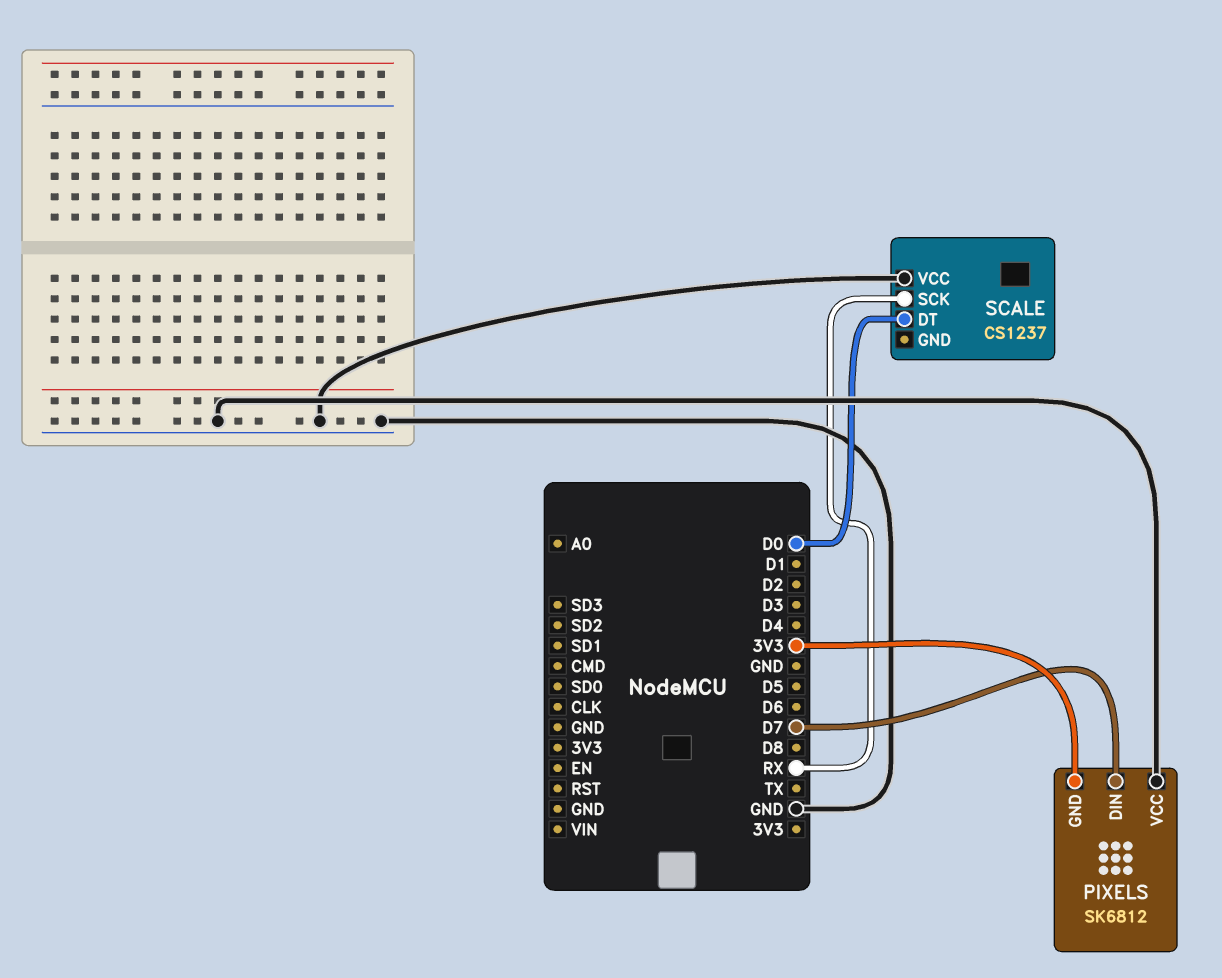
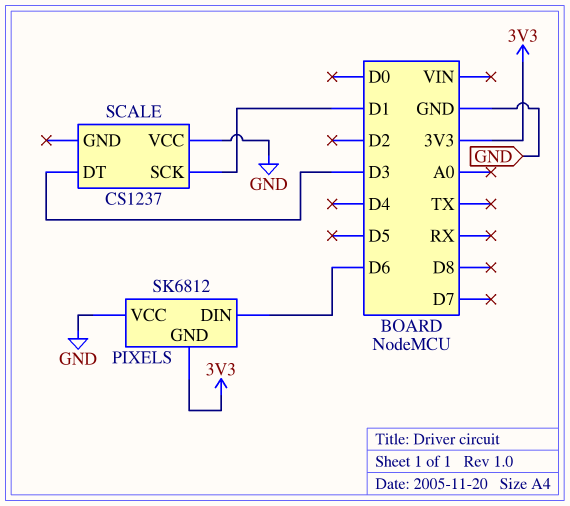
PIXELS pin DIN: D7 -> D6
SCALE pin DT: D0 -> D3
SCALE pin SCK: RX -> D1

